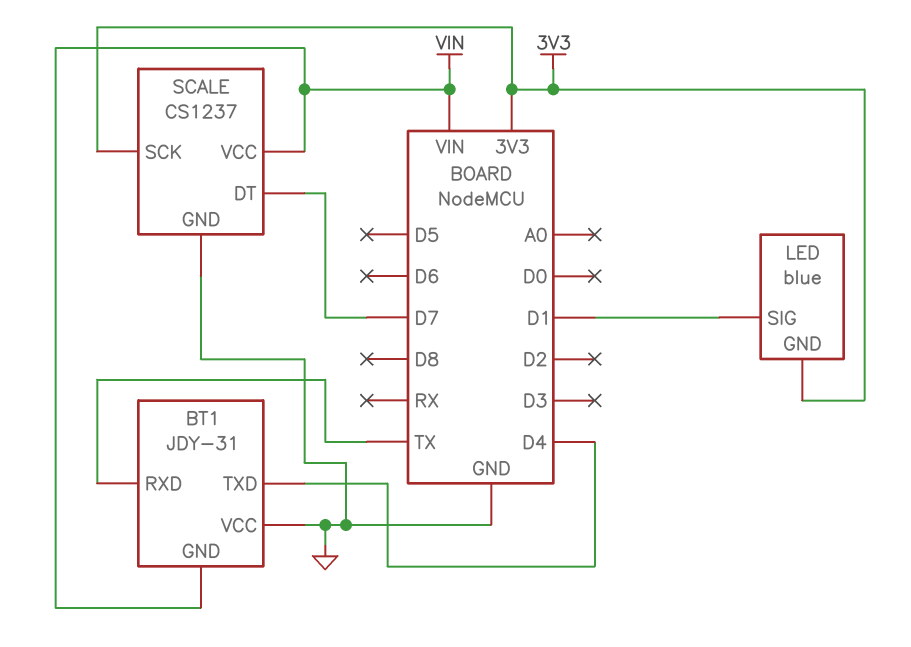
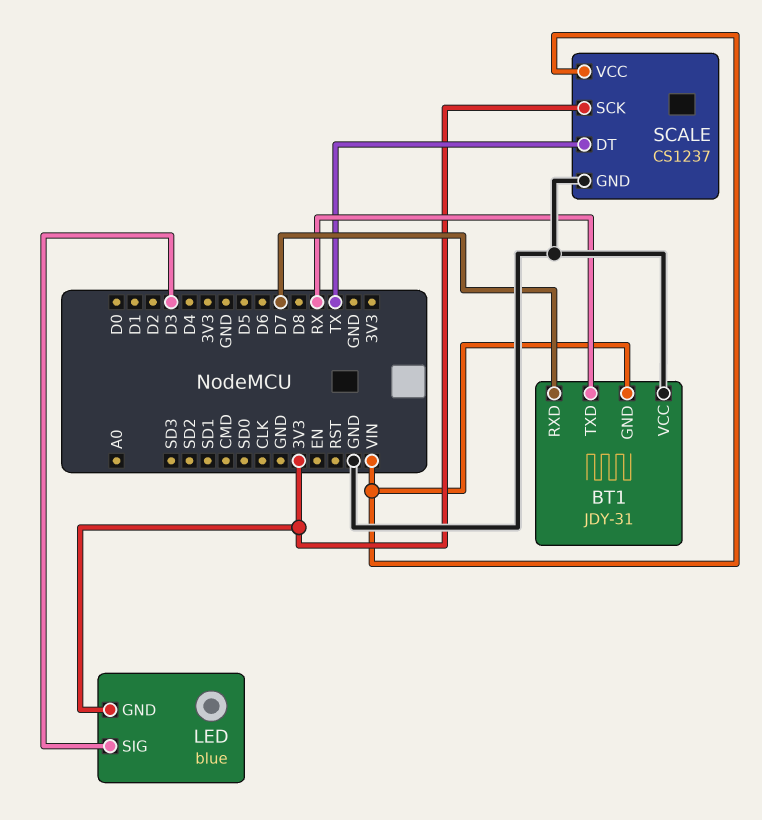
BT1 pin RXD: TX -> D7
BT1 pin TXD: D4 -> RX
LED pin SIG: D1 -> D3
SCALE pin DT: D7 -> TX

